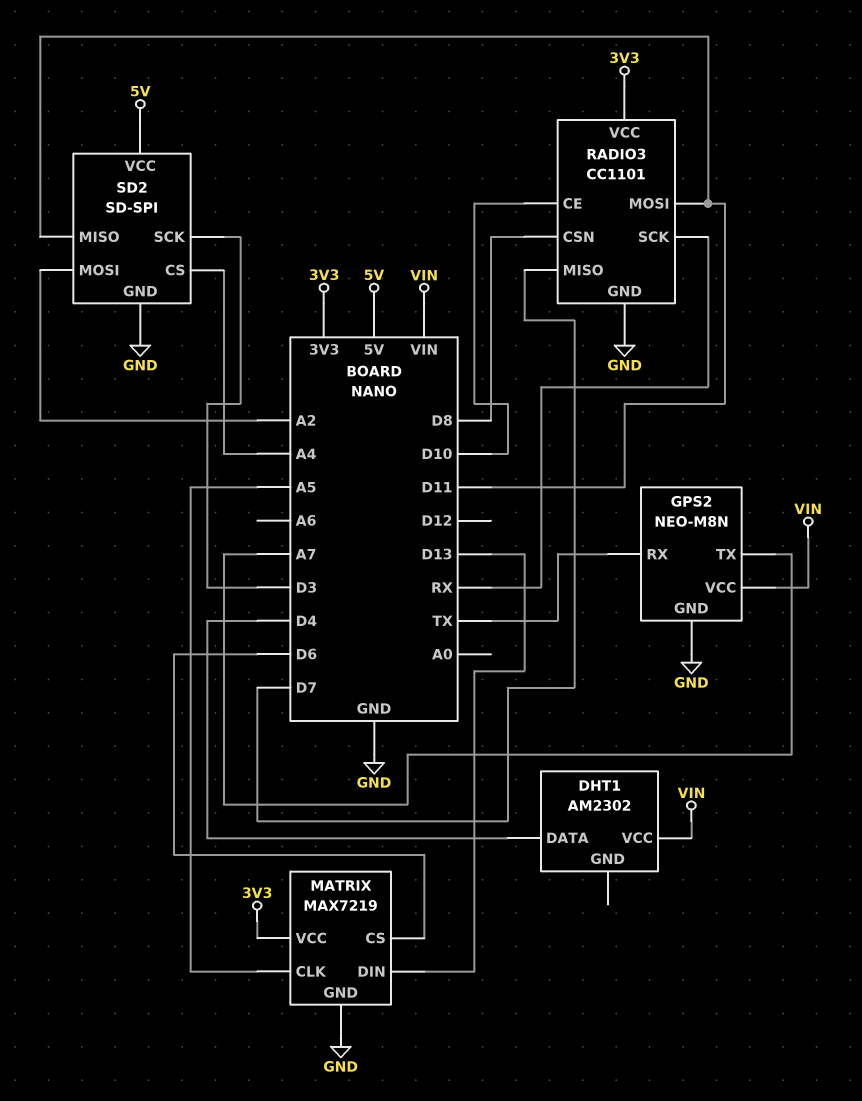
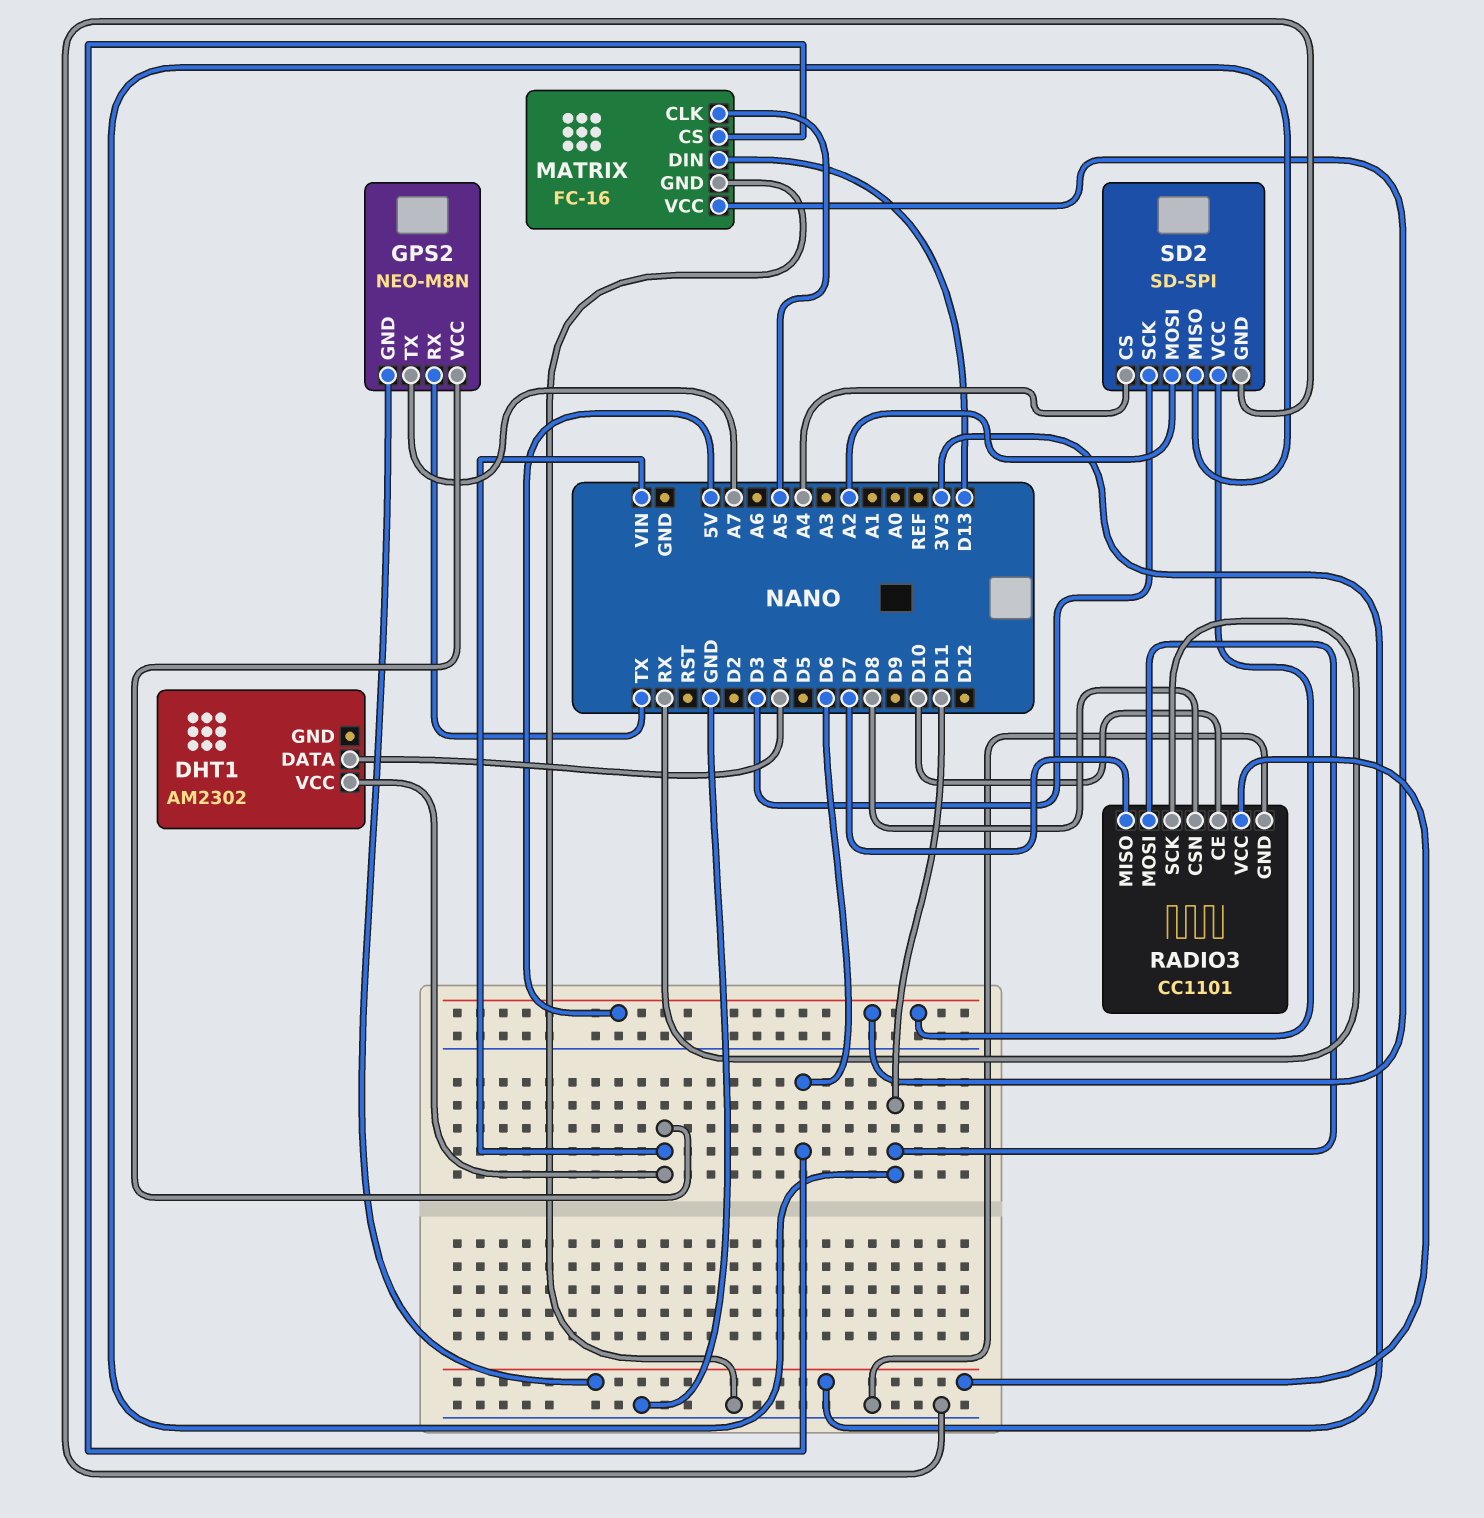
GPS2 pin GND: GND -> 3V3
MATRIX: MAX7219 -> FC-16
MATRIX pin VCC: 3V3 -> 5V

